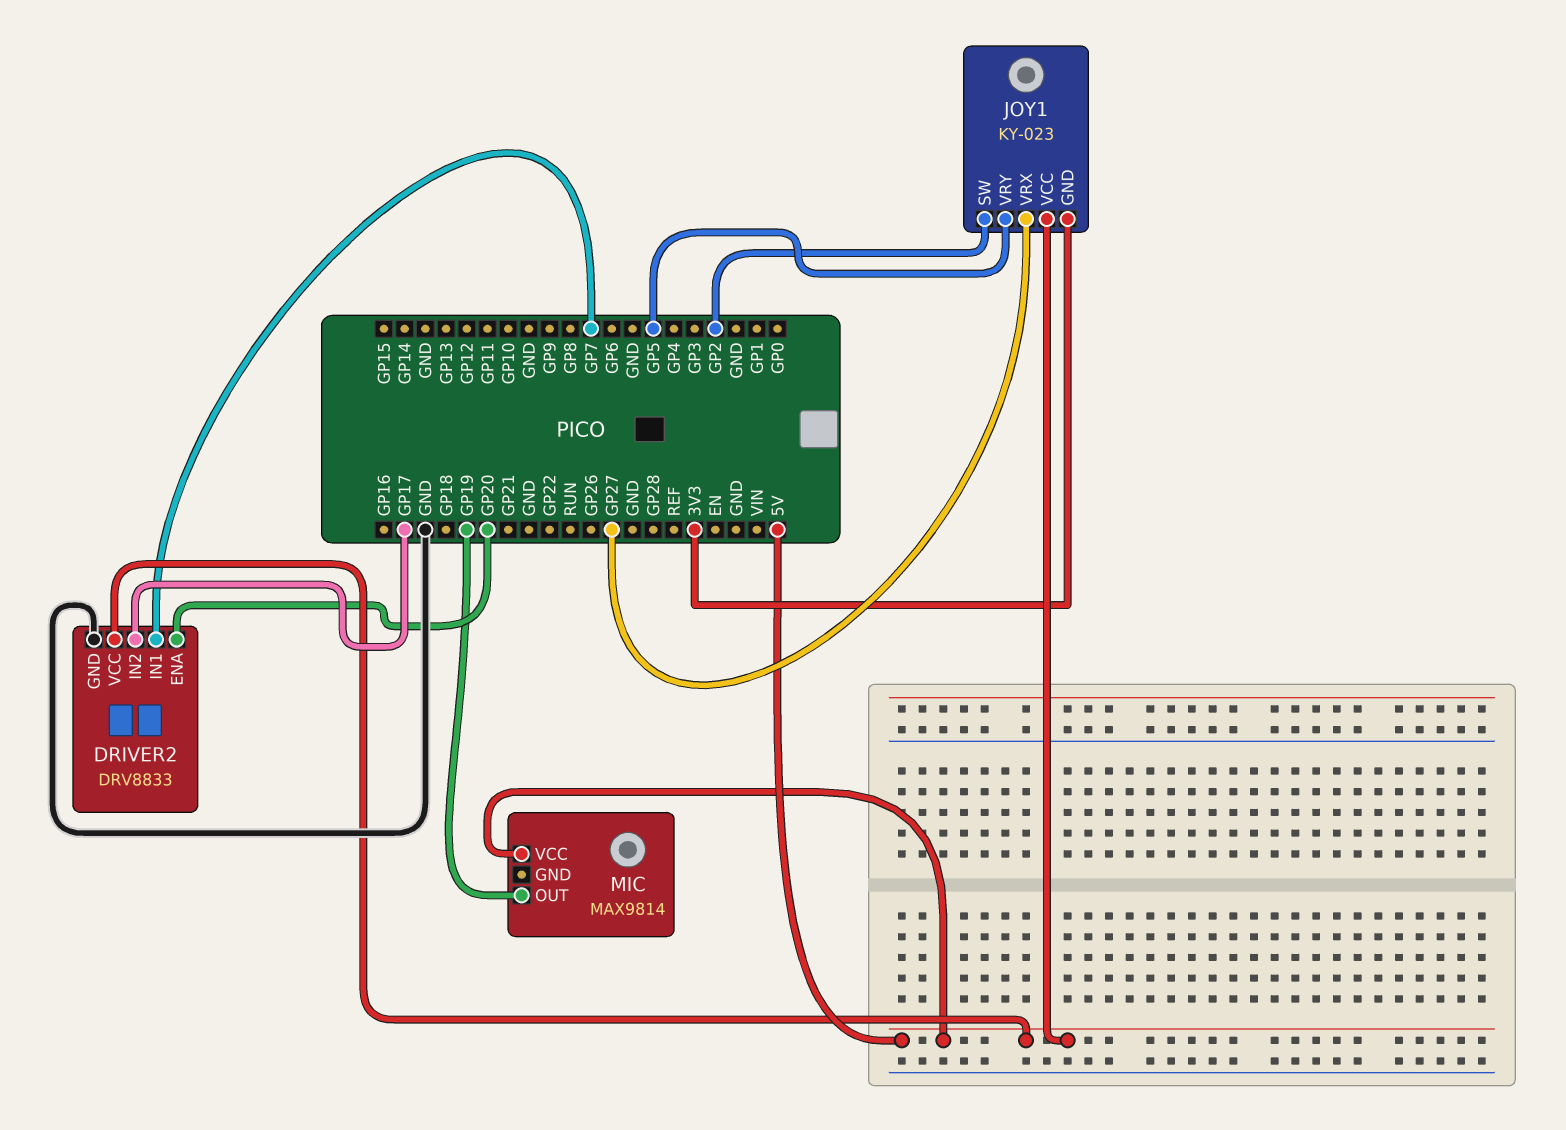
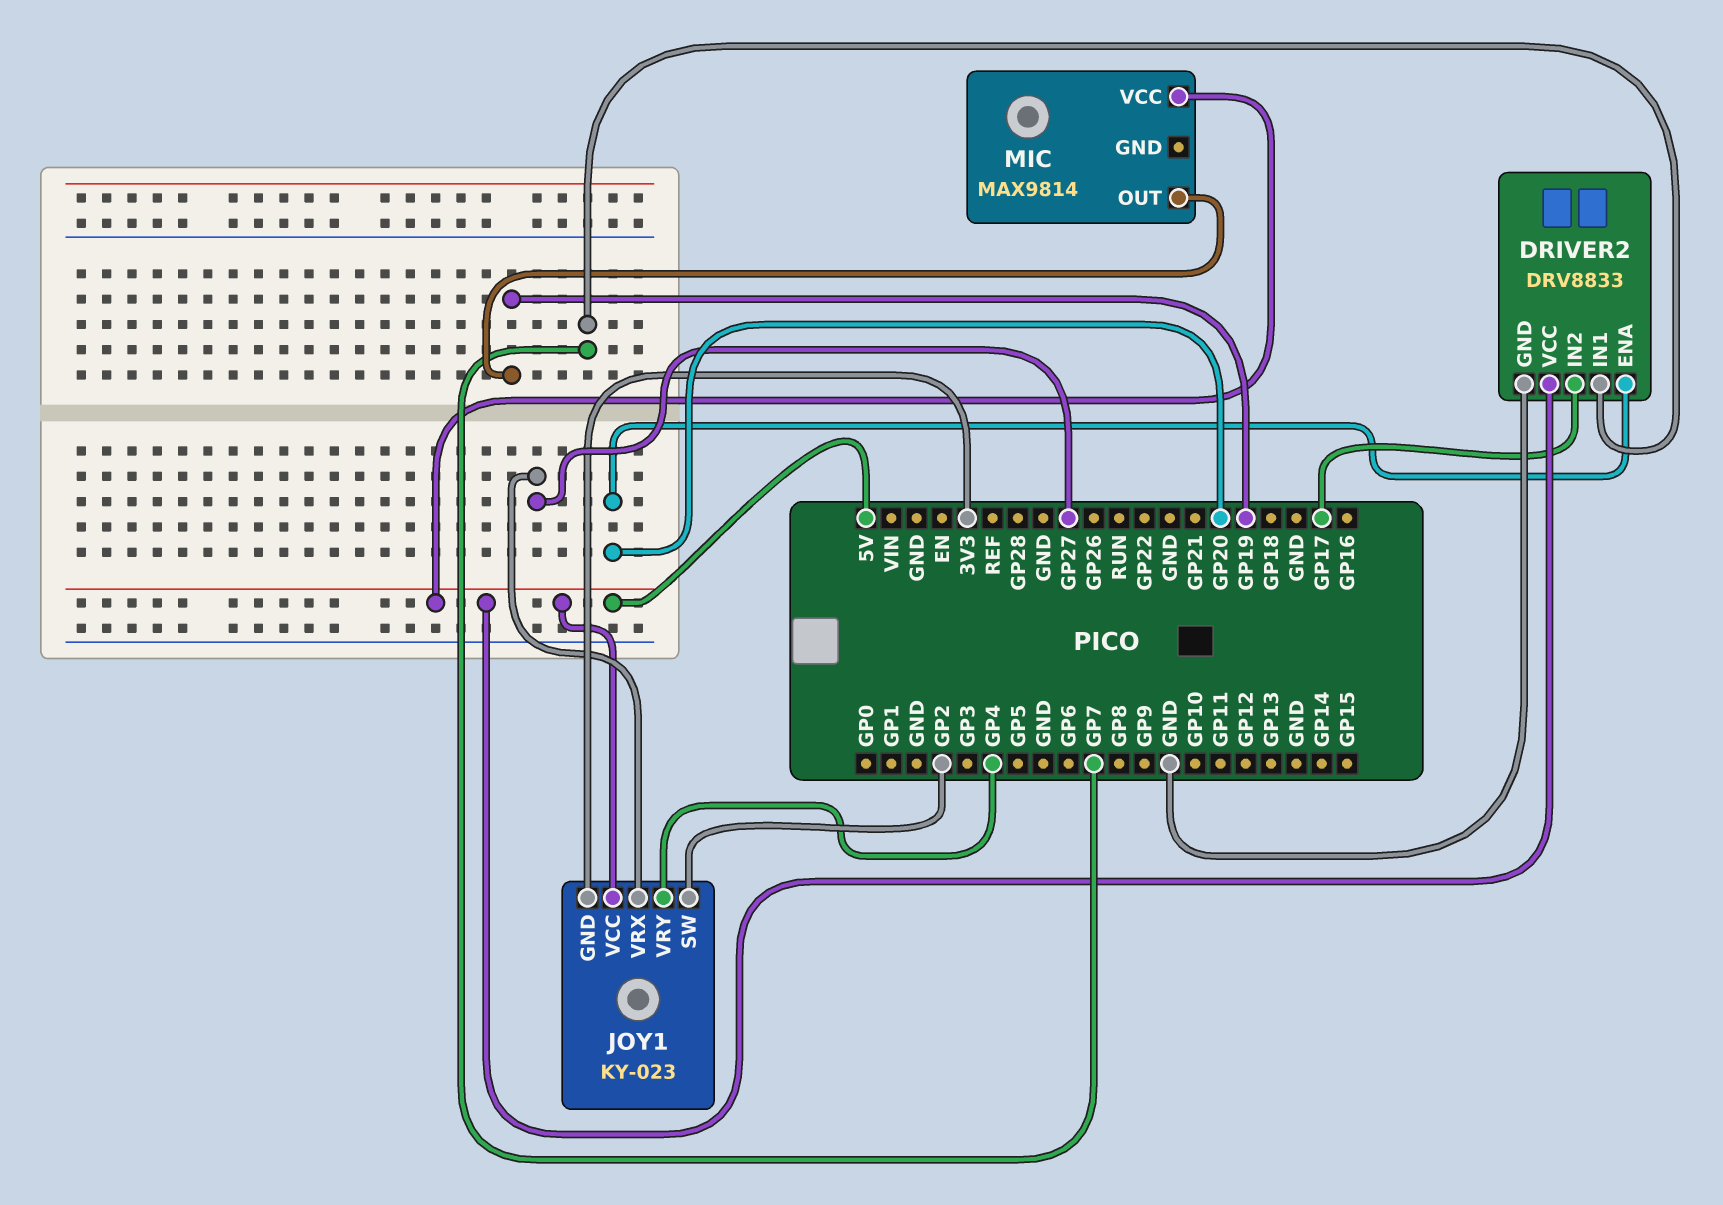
JOY1 pin VRY: GP5 -> GP4

